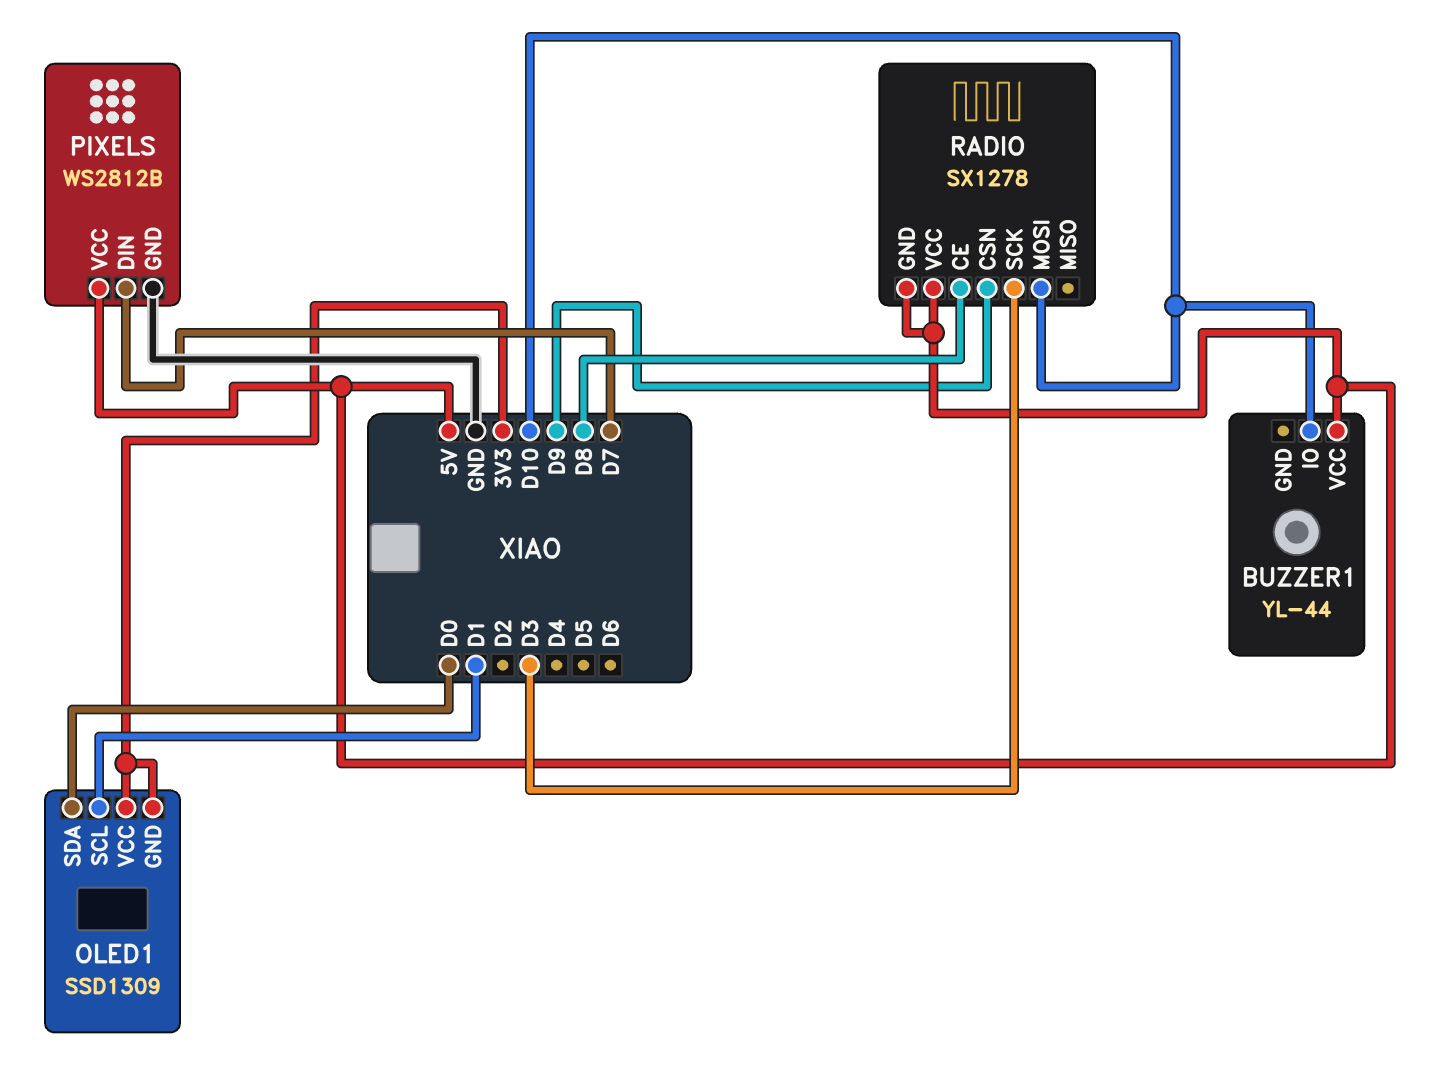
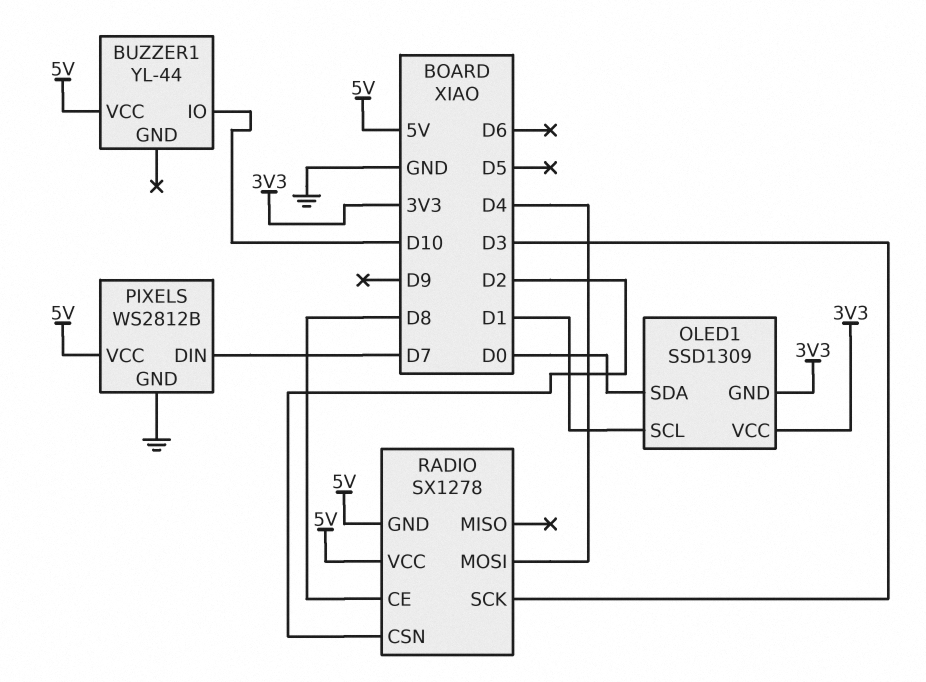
RADIO pin CSN: D9 -> D2
RADIO pin MOSI: D10 -> D4

